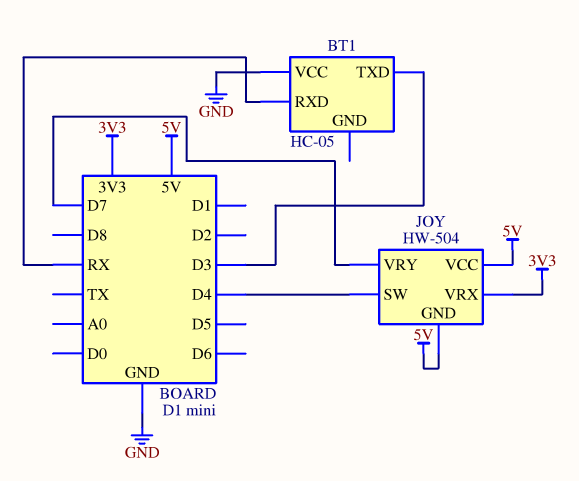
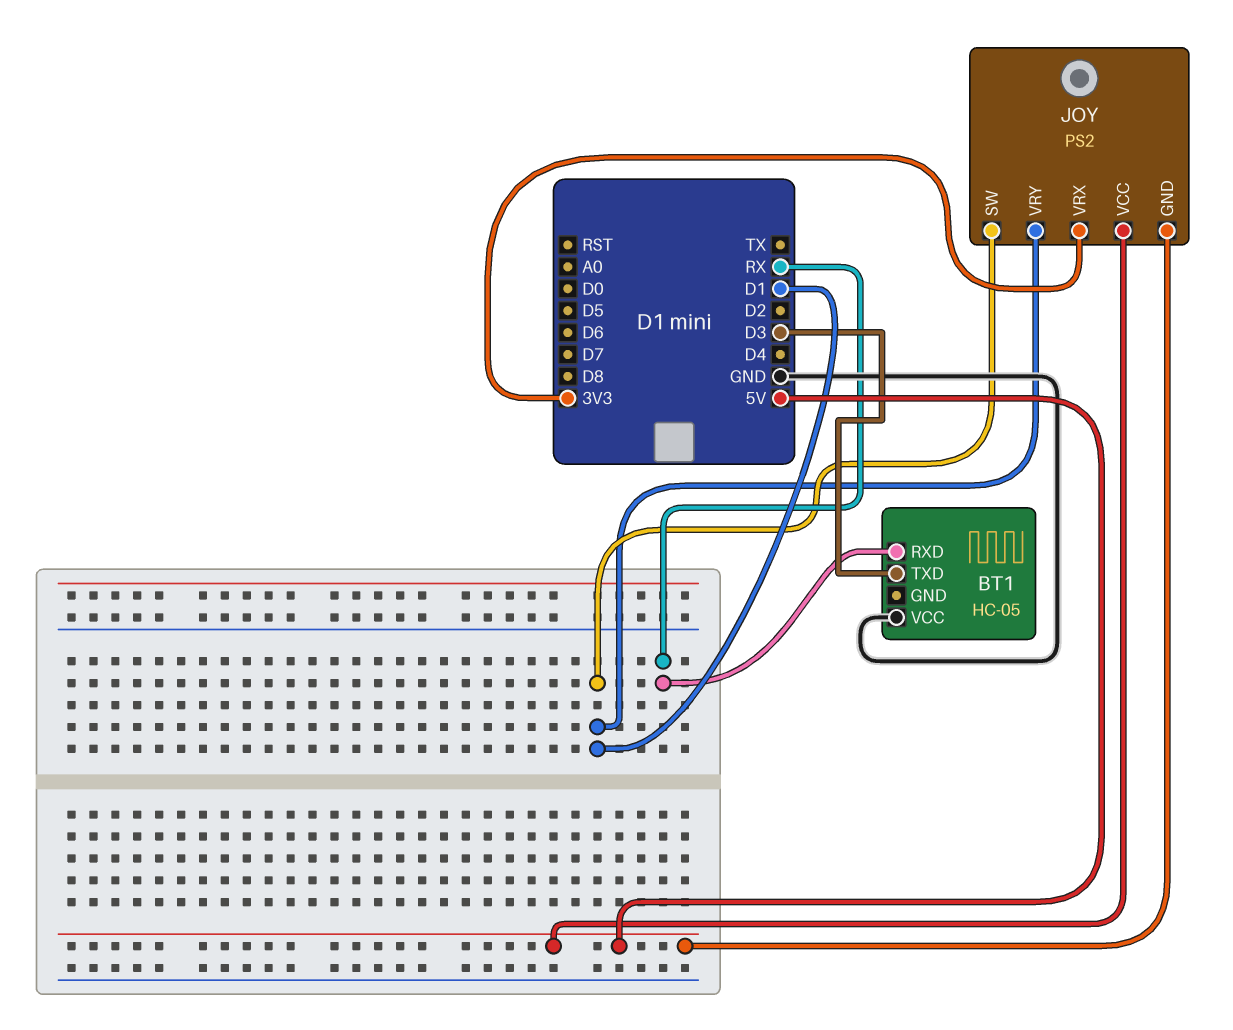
JOY: HW-504 -> PS2
JOY pin SW: D4 -> D1
JOY pin VRY: D7 -> D1

